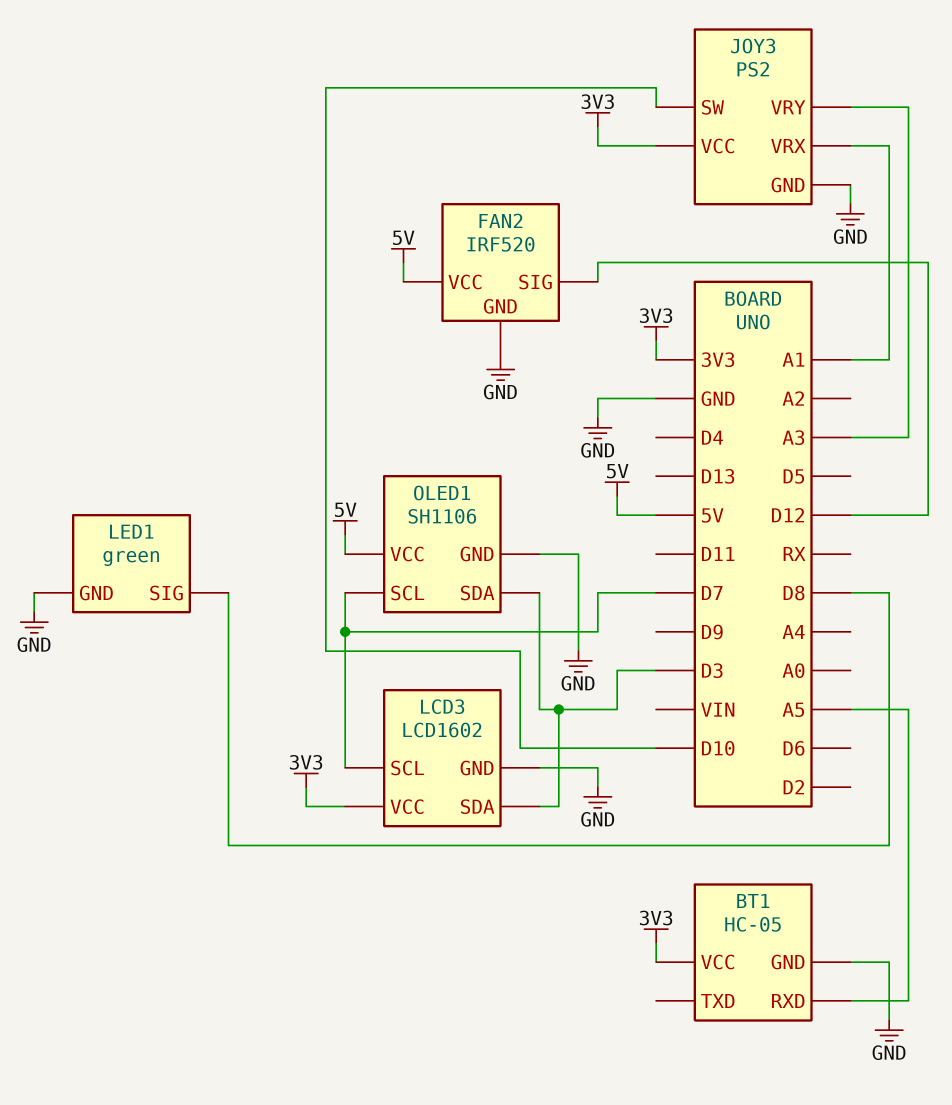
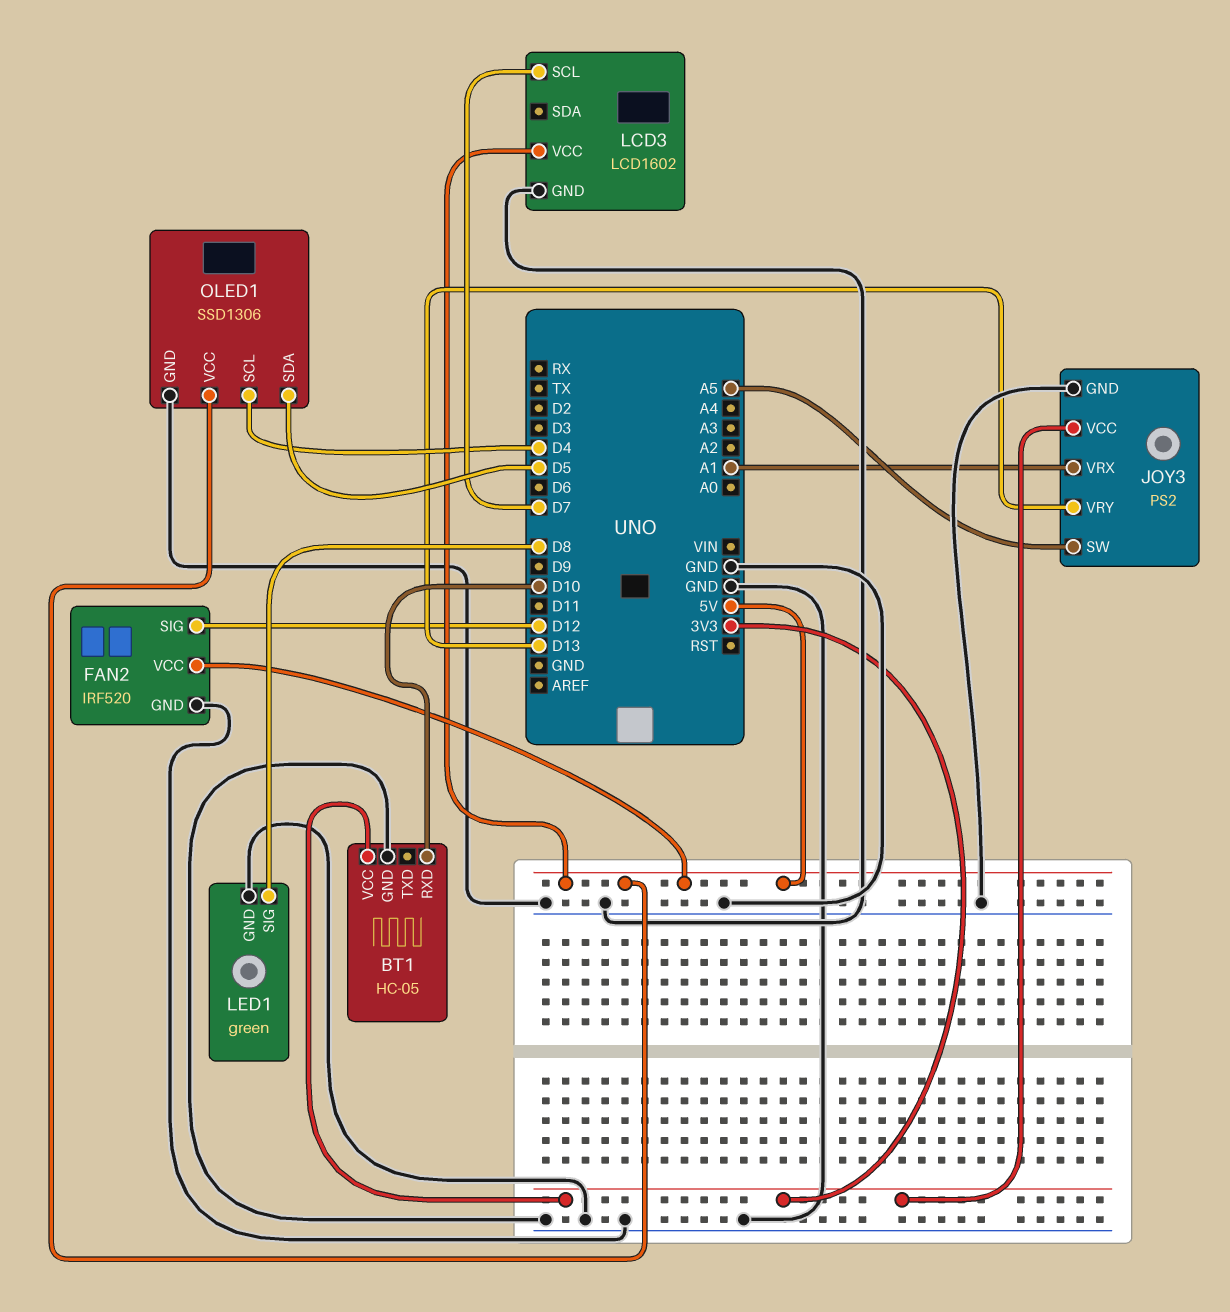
BT1 pin RXD: A5 -> D10
JOY3 pin SW: D10 -> A5
JOY3 pin VRY: A3 -> D13
LCD3 pin SDA: D3 -> none
LCD3 pin VCC: 3V3 -> 5V
OLED1: SH1106 -> SSD1306
OLED1 pin SCL: D7 -> D4
OLED1 pin SDA: D3 -> D5

